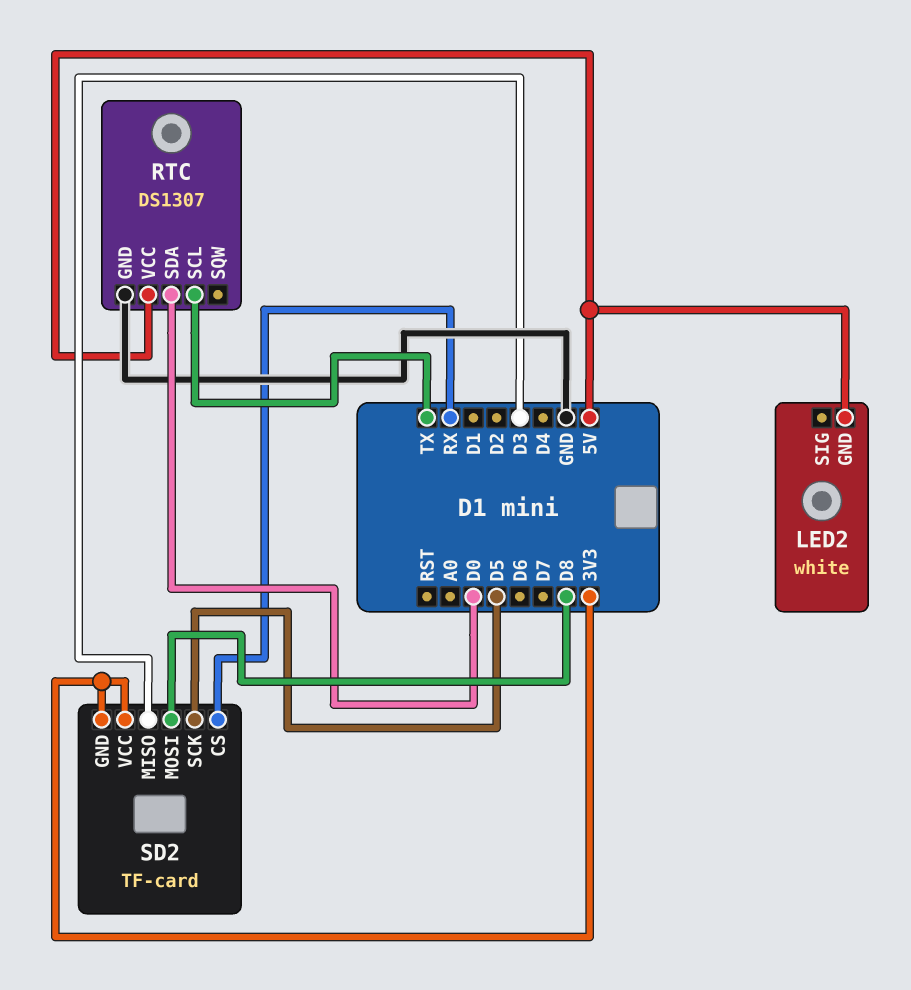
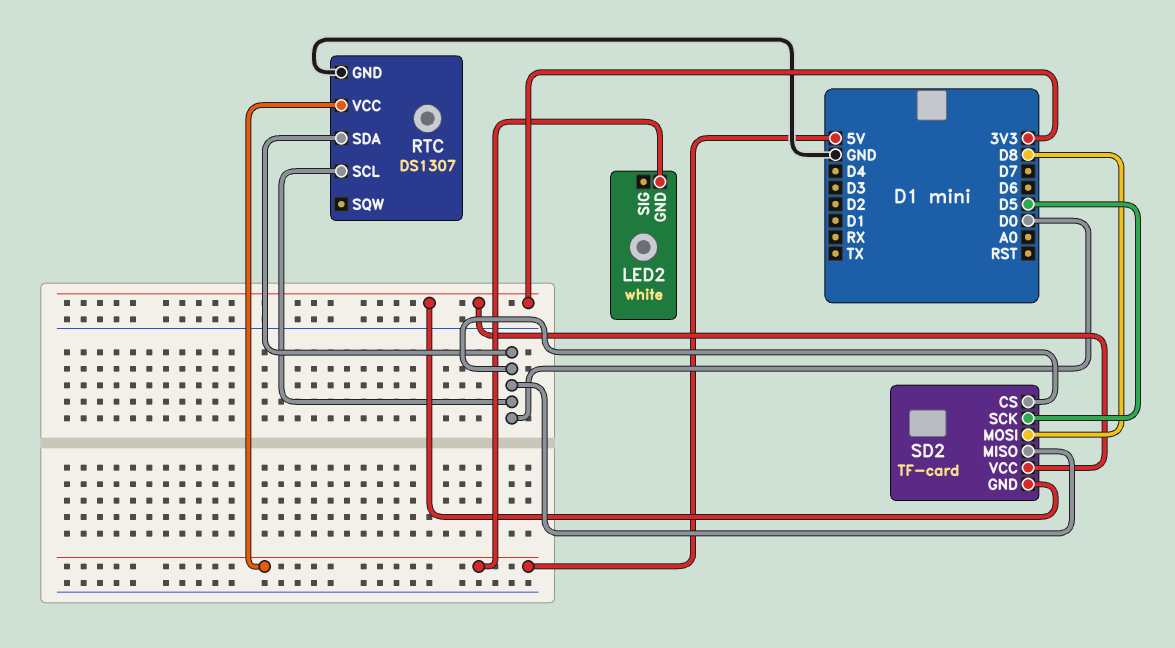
RTC pin SCL: TX -> D0
SD2 pin CS: RX -> D0
SD2 pin MISO: D3 -> D0

